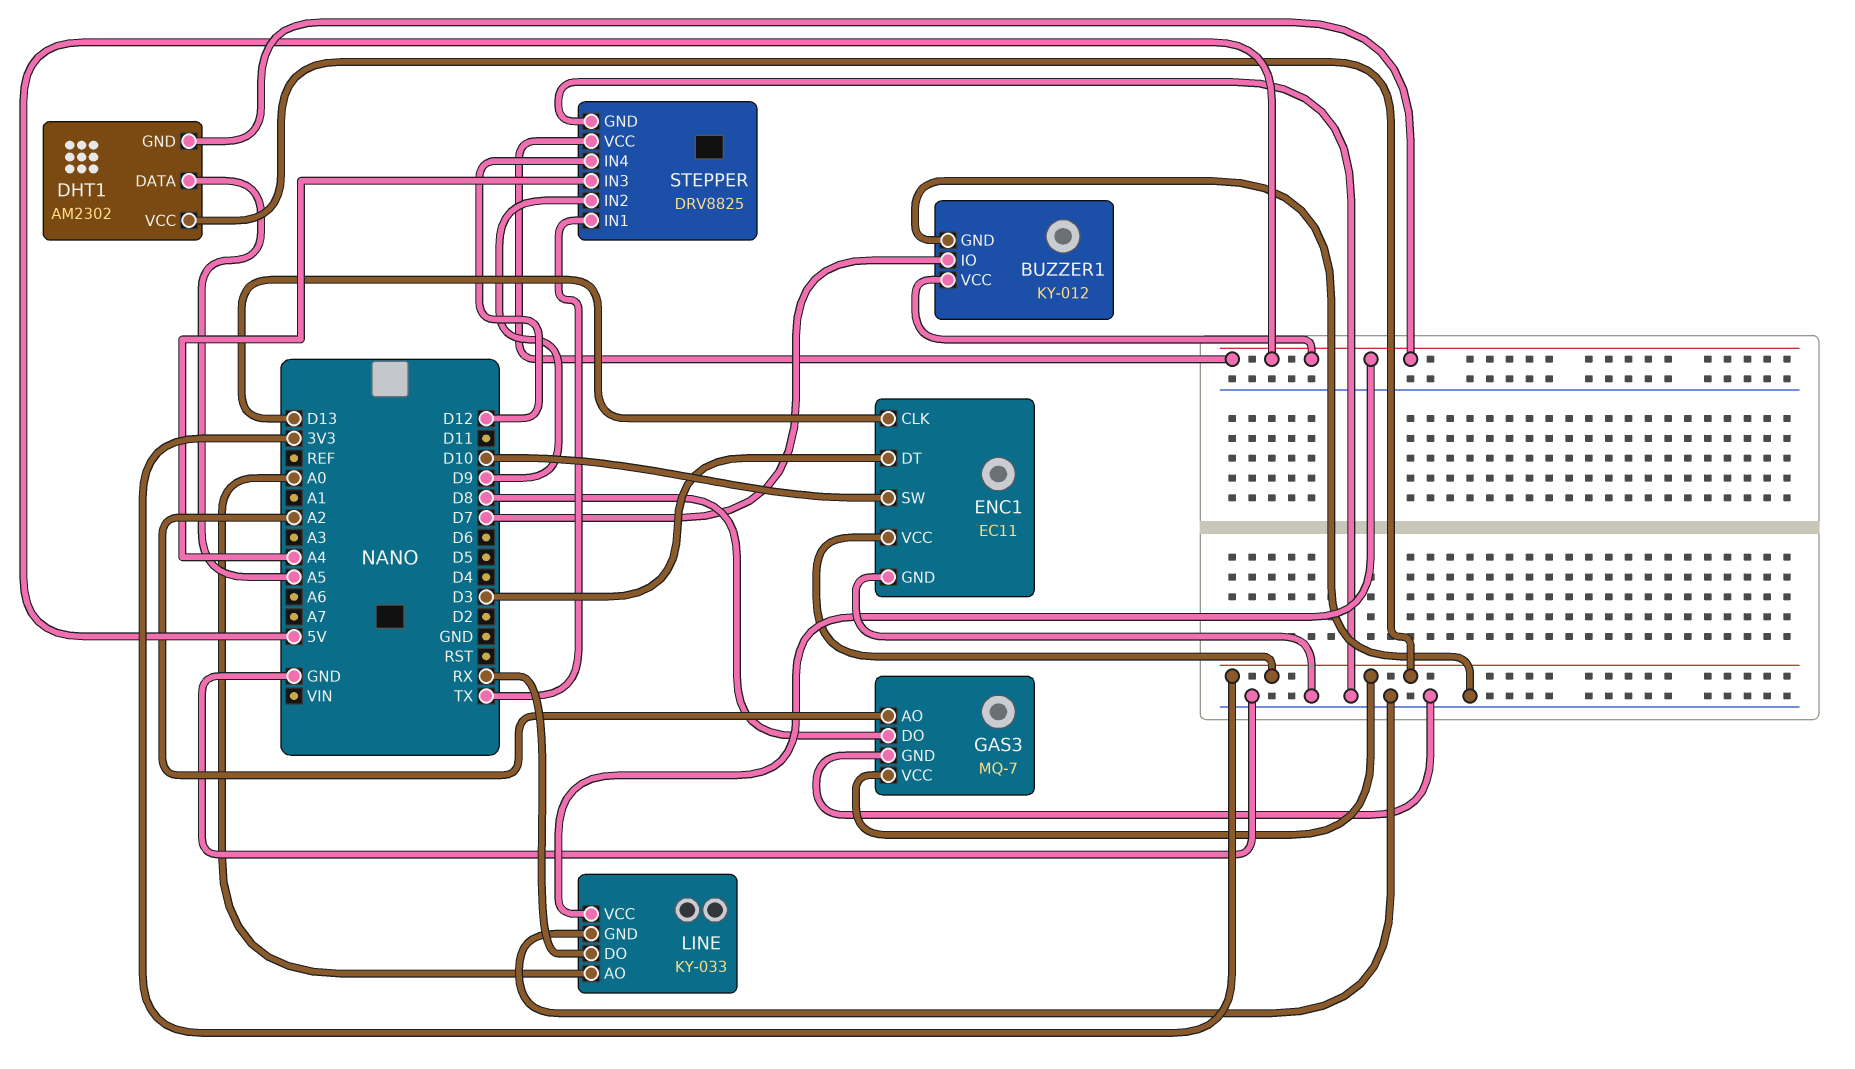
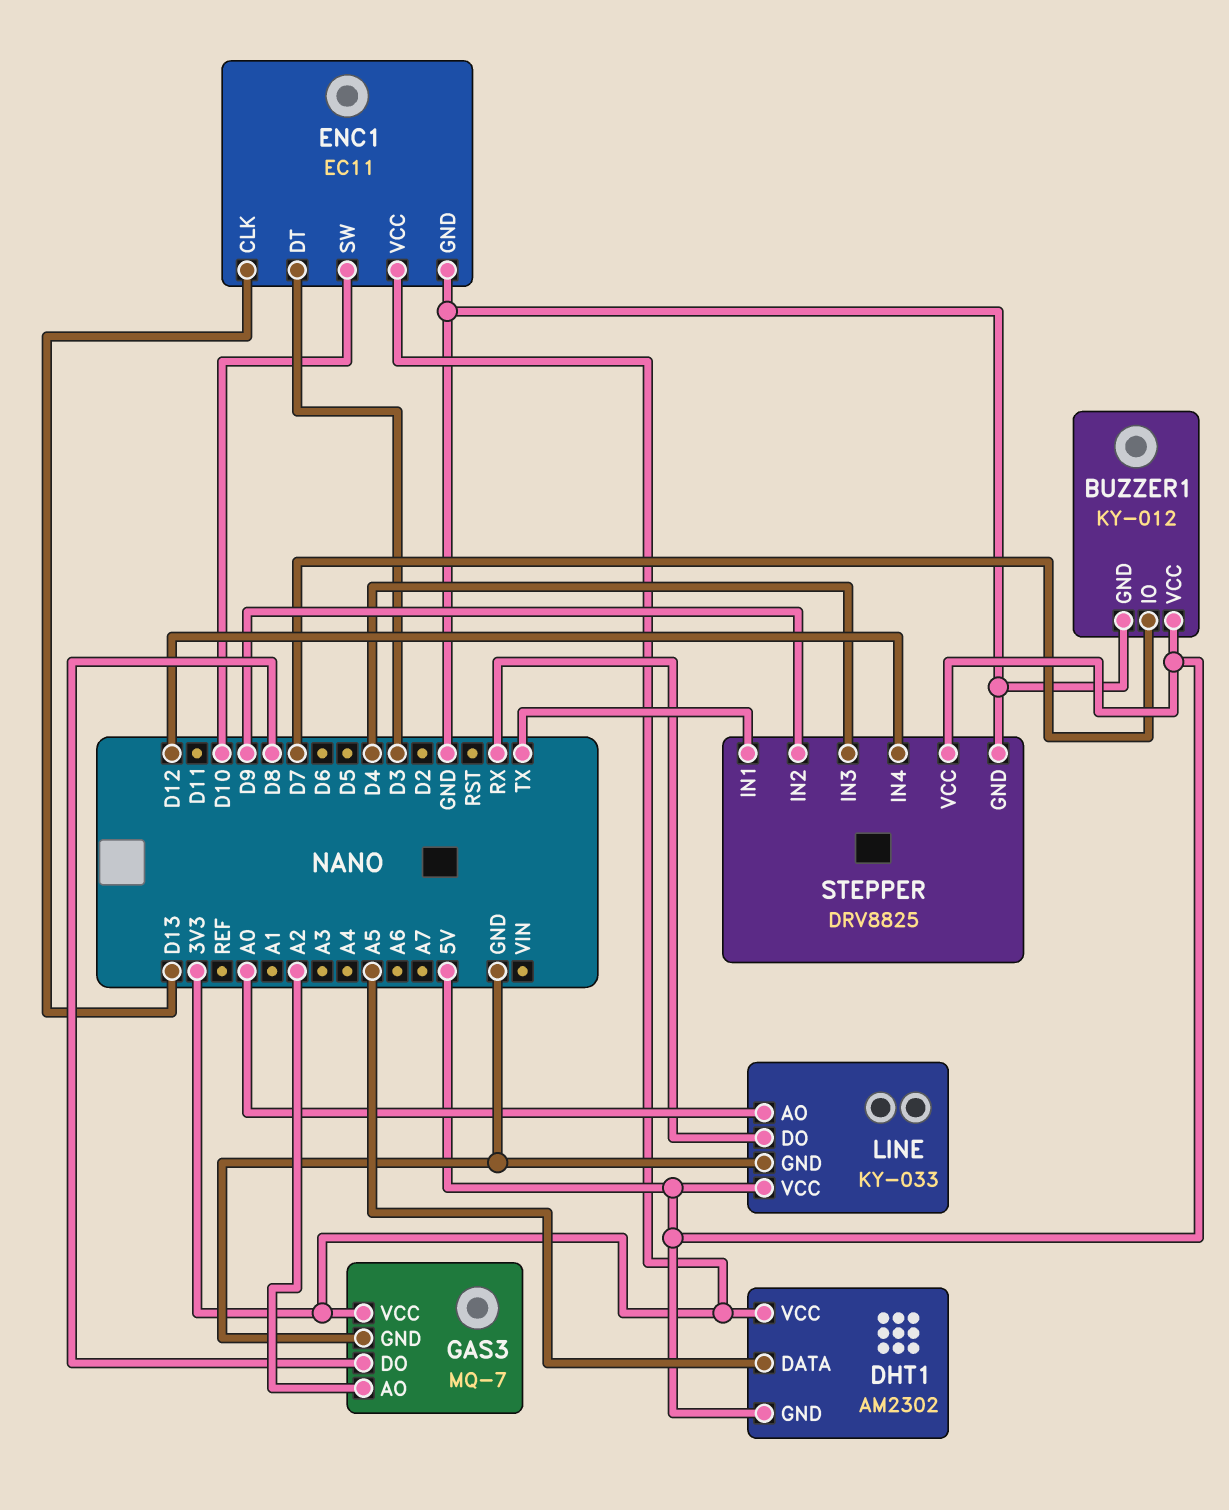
STEPPER pin IN3: A4 -> D4

